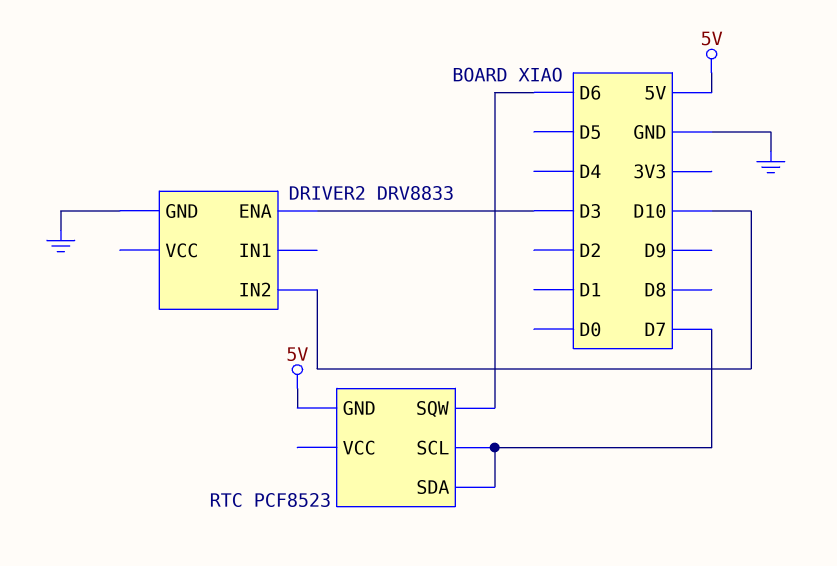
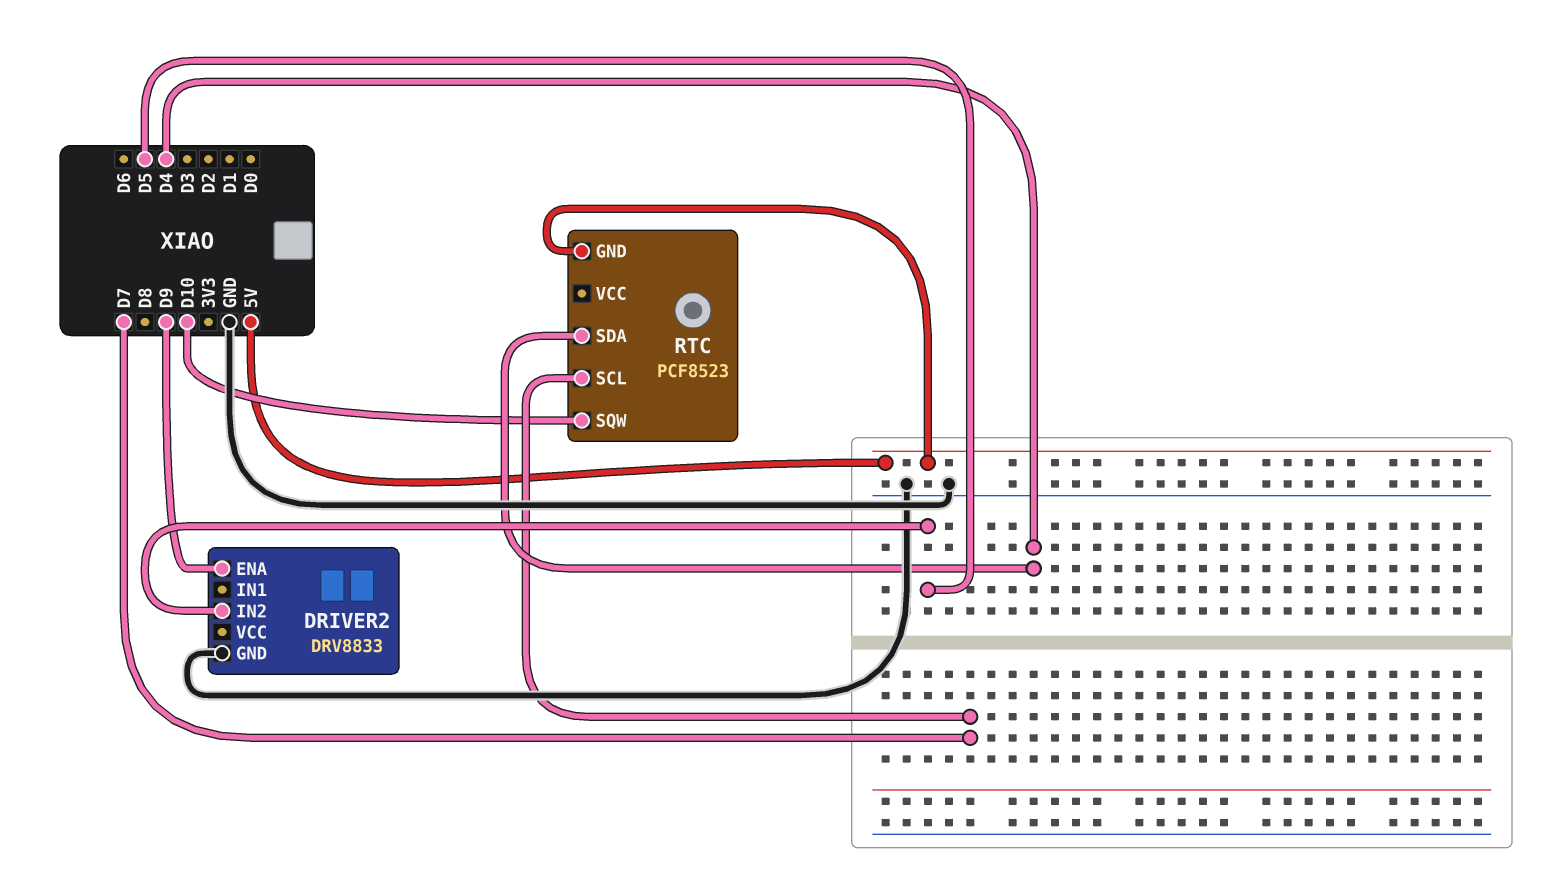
DRIVER2 pin ENA: D3 -> D9
DRIVER2 pin IN2: D10 -> D5
RTC pin SDA: D7 -> D4
RTC pin SQW: D6 -> D10

